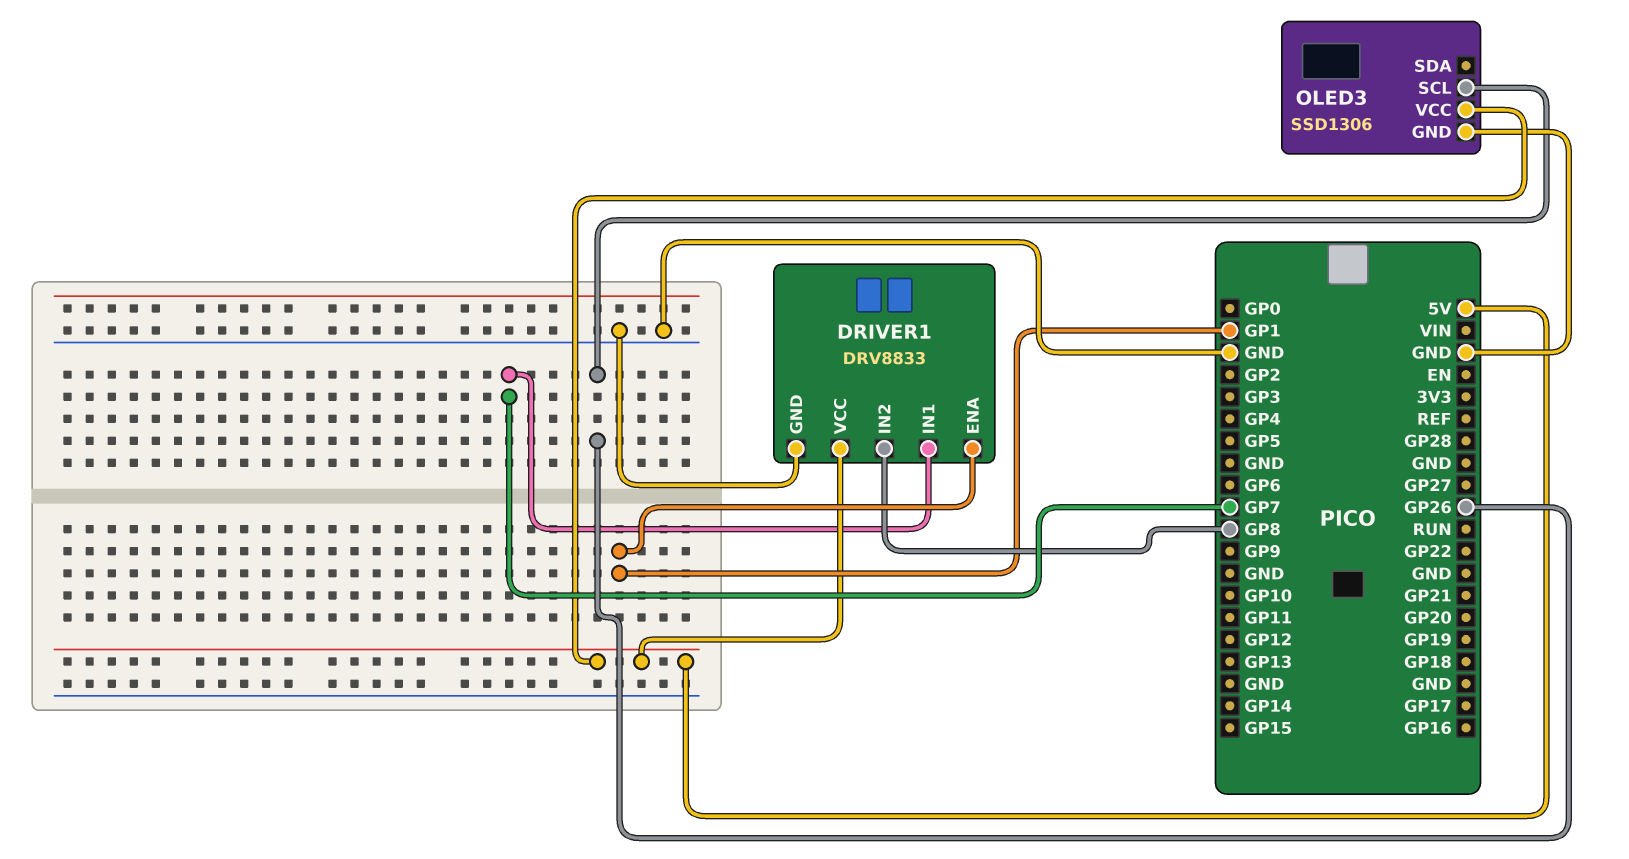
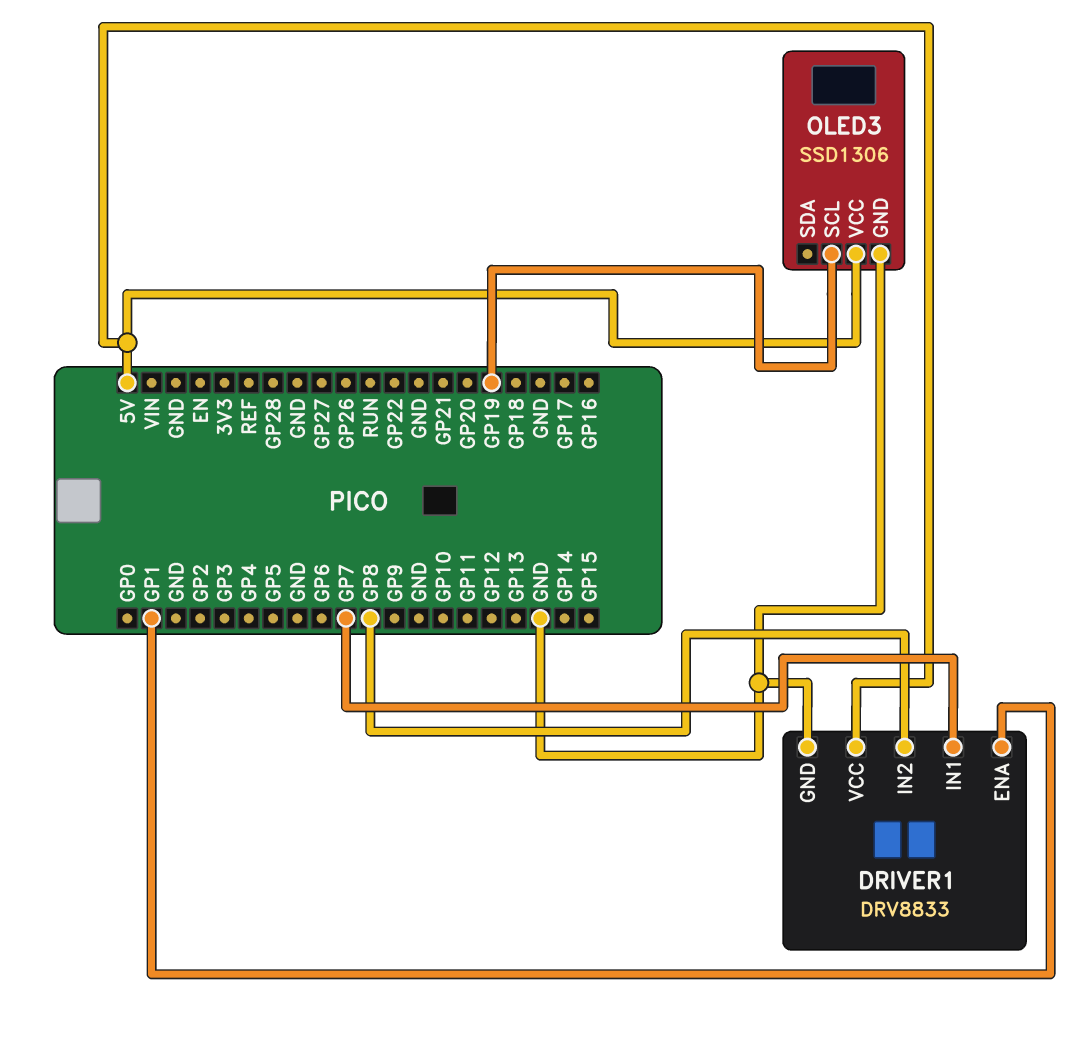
OLED3 pin SCL: GP26 -> GP19

